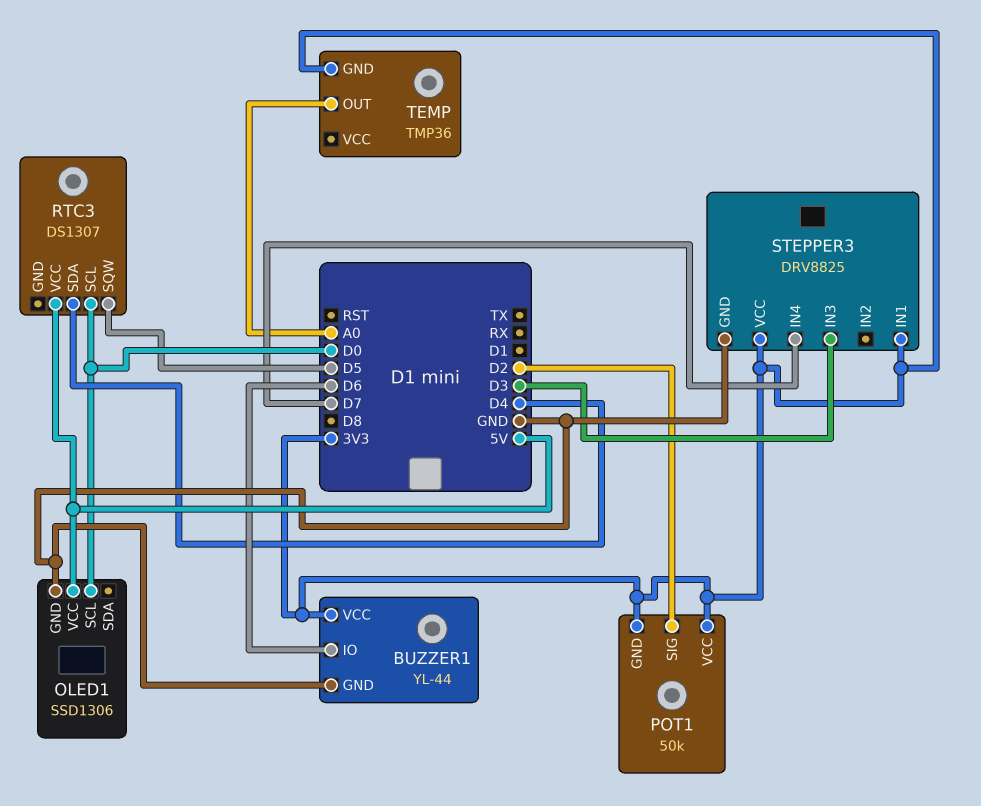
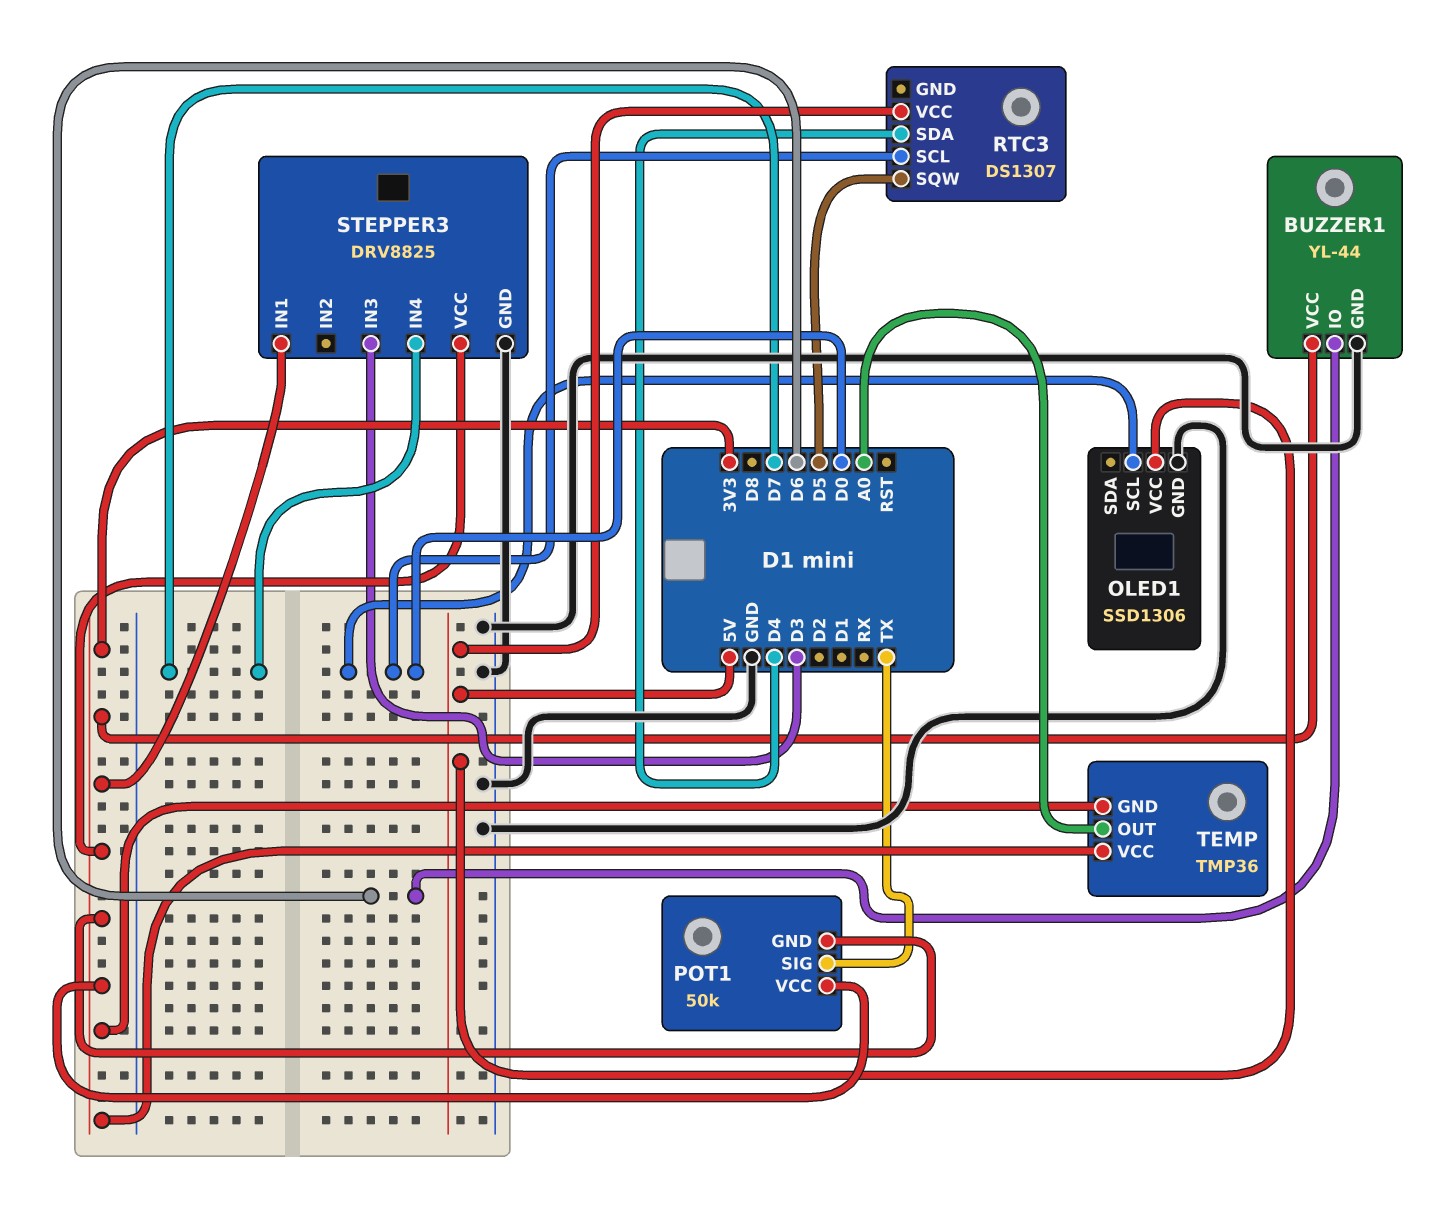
POT1 pin SIG: D2 -> TX
TEMP pin VCC: none -> 3V3

